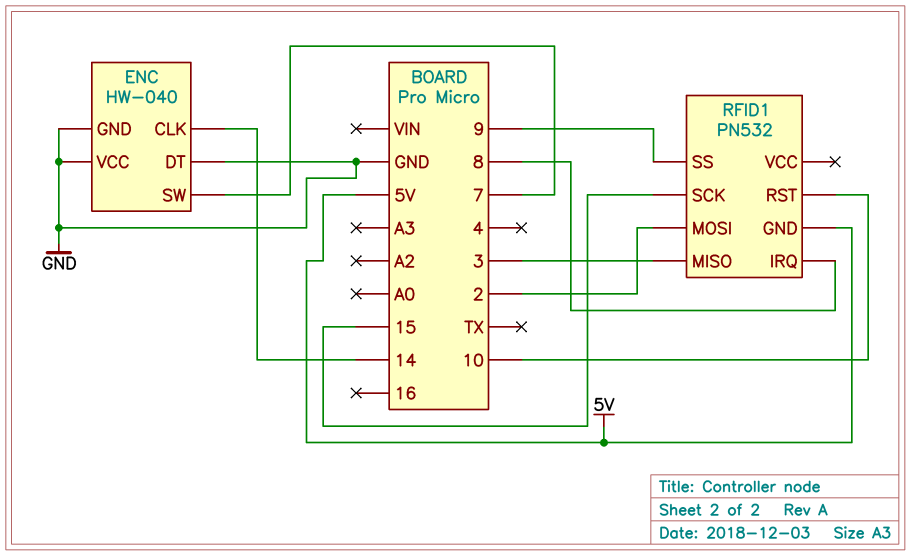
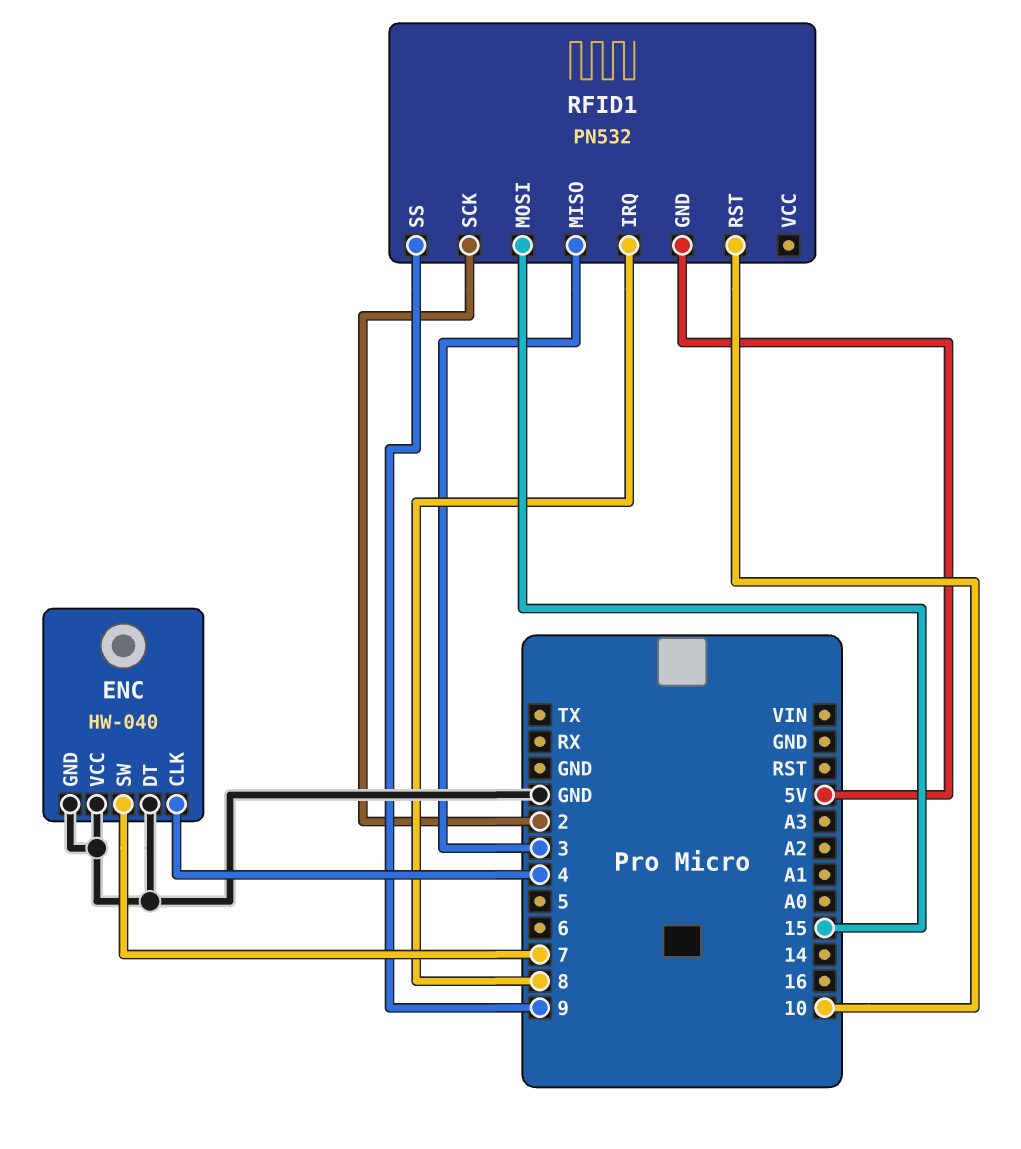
ENC pin CLK: 14 -> 4
RFID1 pin MOSI: 2 -> 15
RFID1 pin SCK: 15 -> 2

